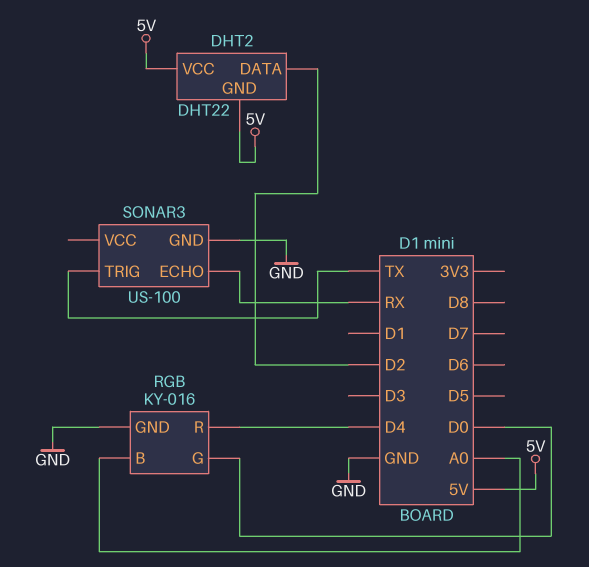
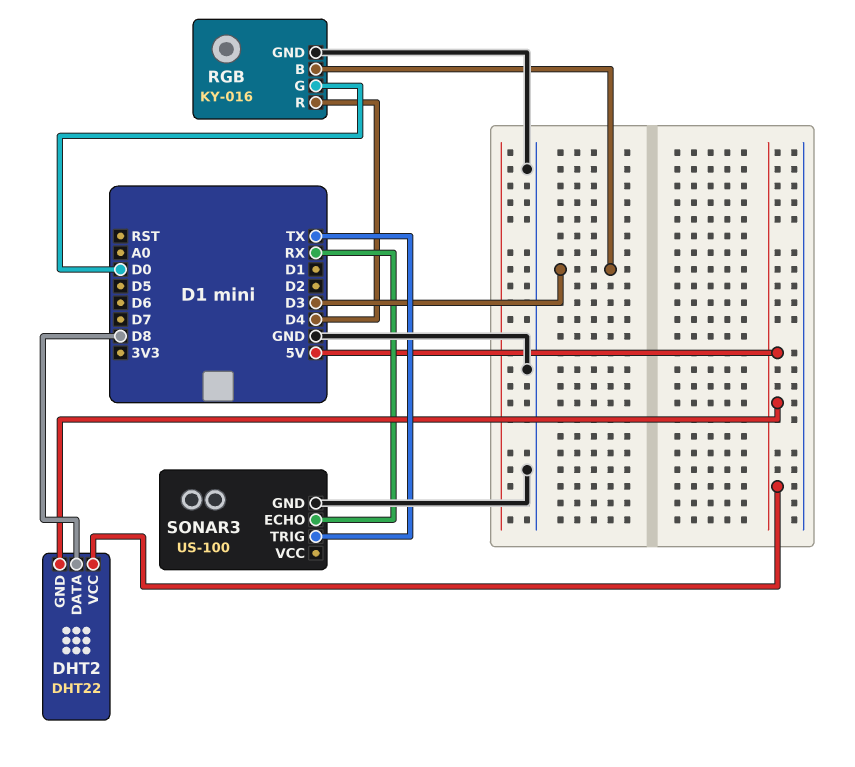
DHT2 pin DATA: D2 -> D8
RGB pin B: A0 -> D3

